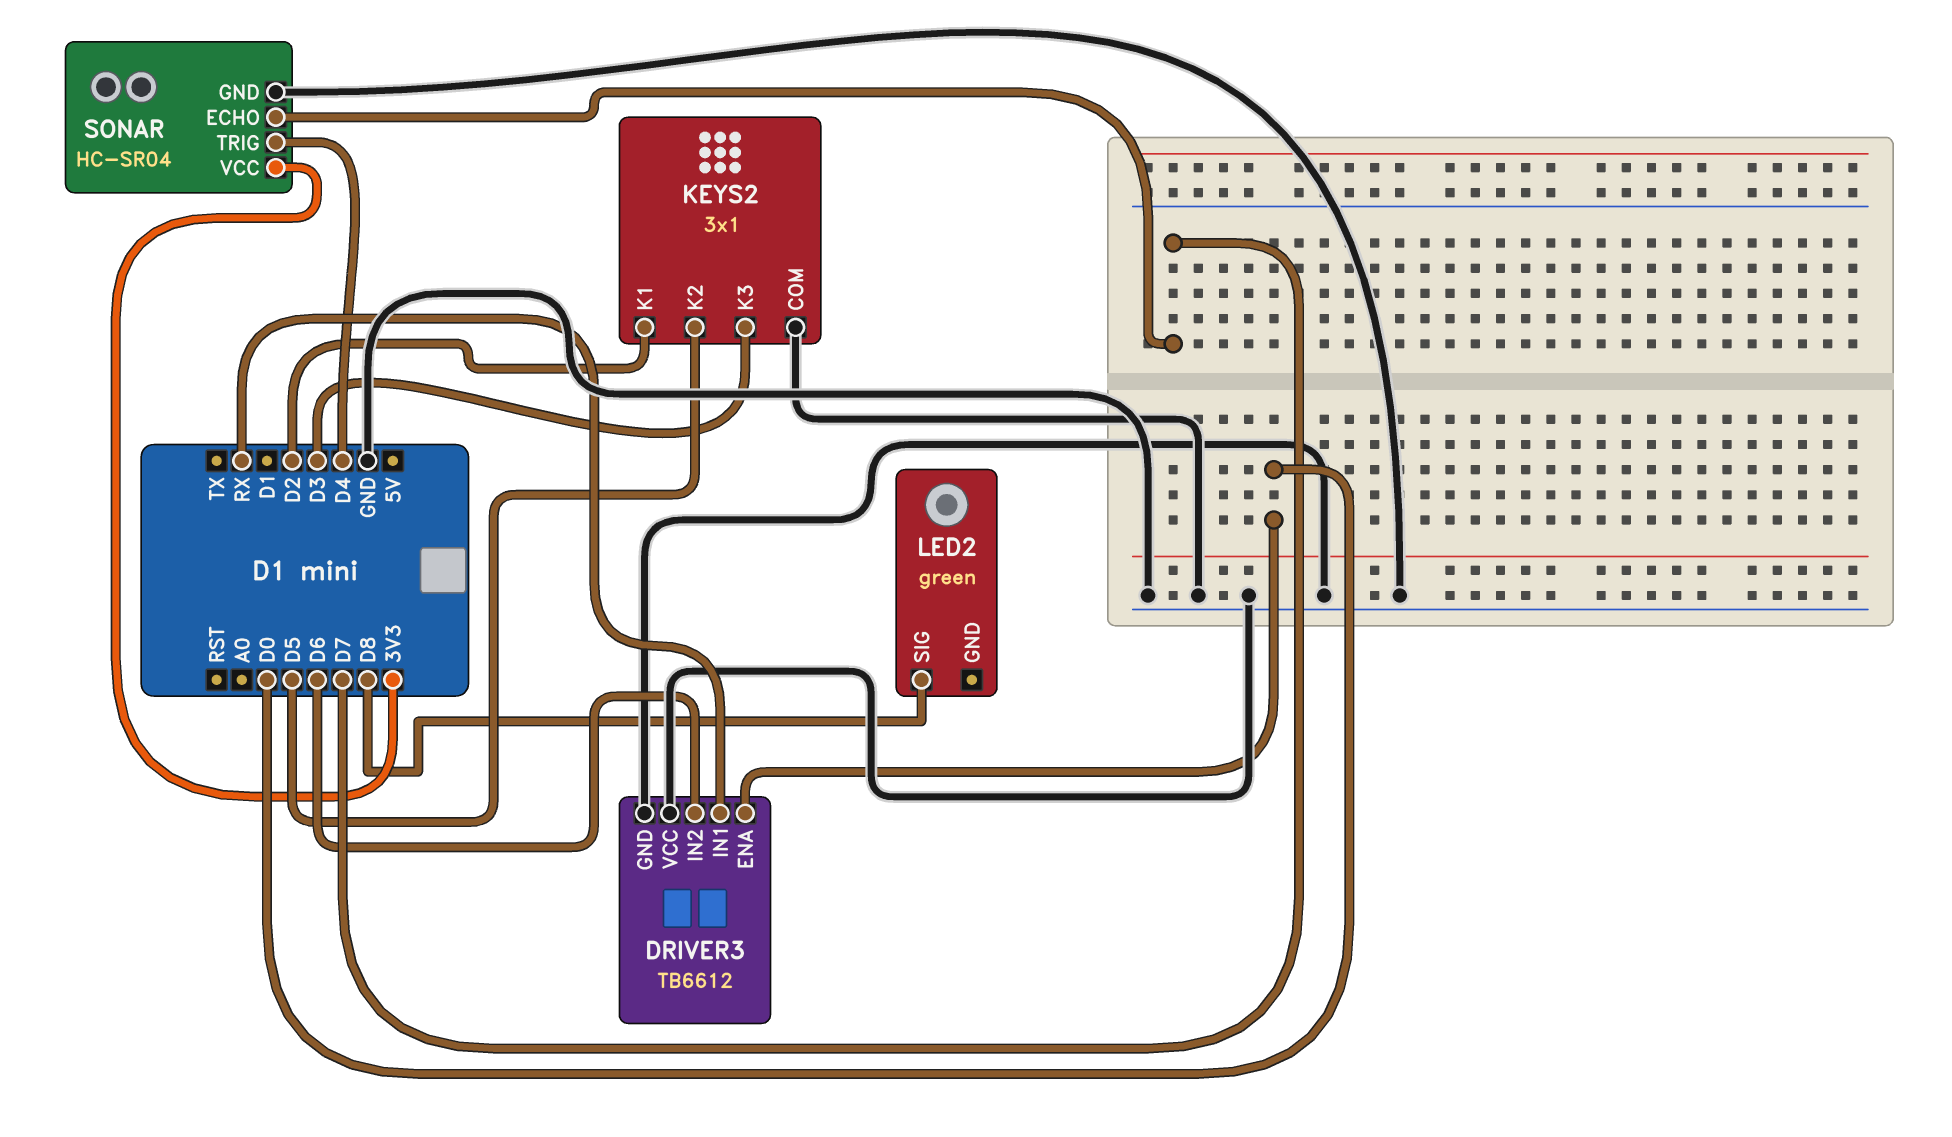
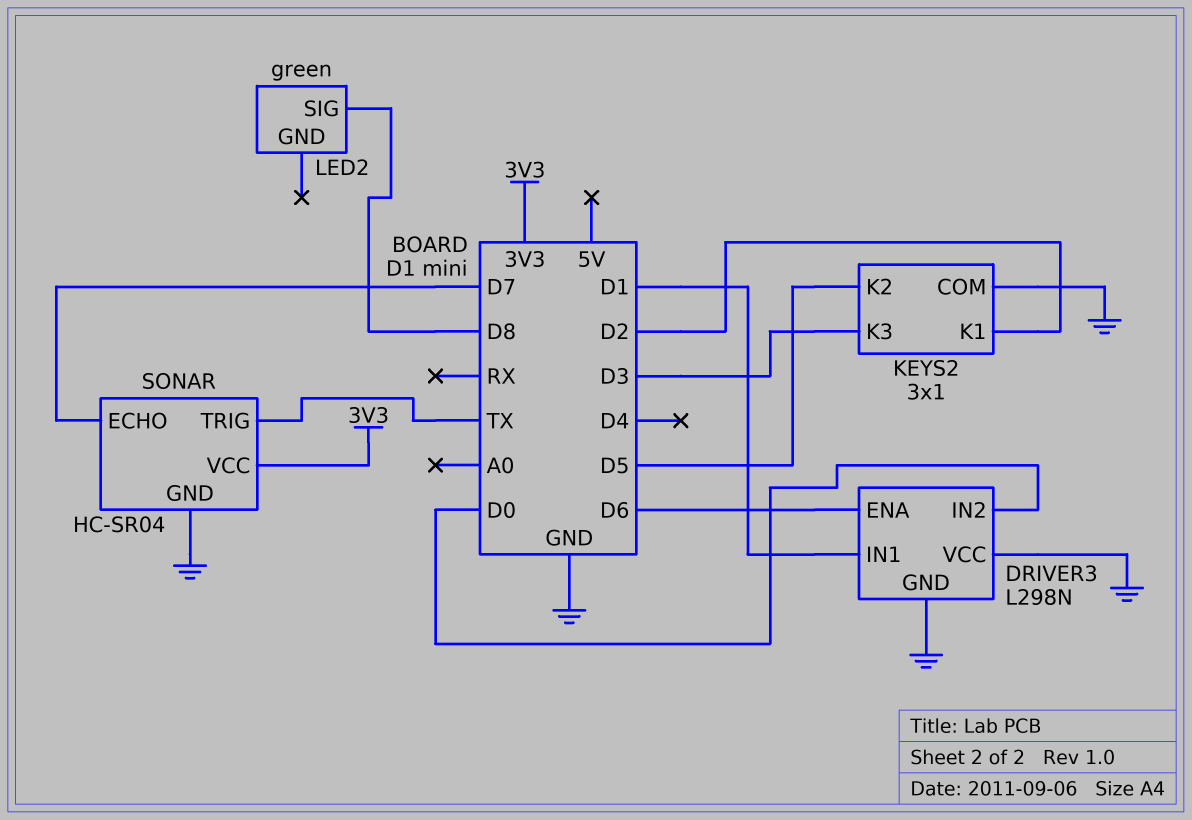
DRIVER3: TB6612 -> L298N
DRIVER3 pin ENA: D0 -> D6
DRIVER3 pin IN1: RX -> D1
DRIVER3 pin IN2: D6 -> D0
SONAR pin TRIG: D4 -> TX

